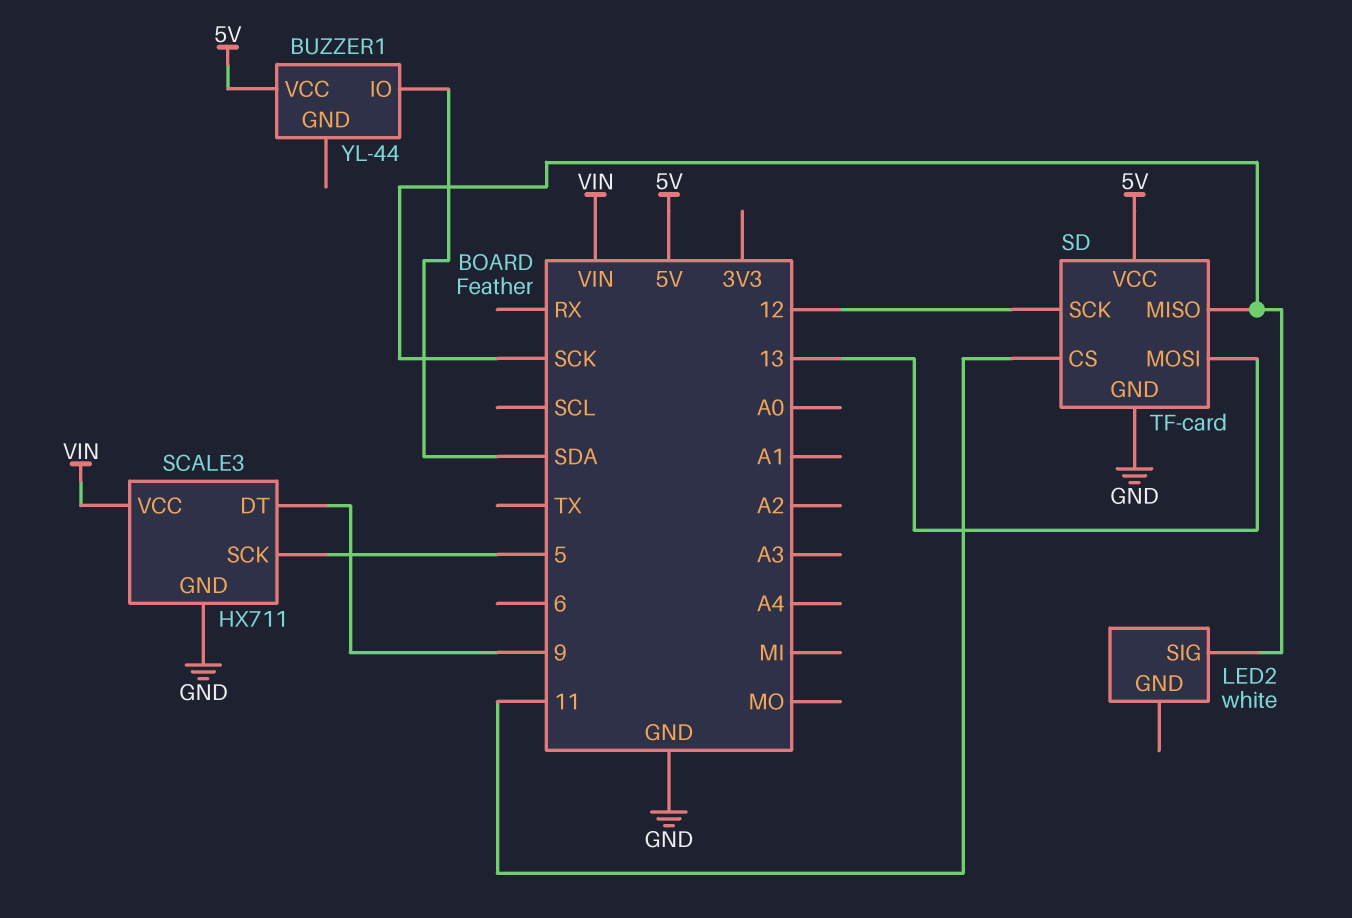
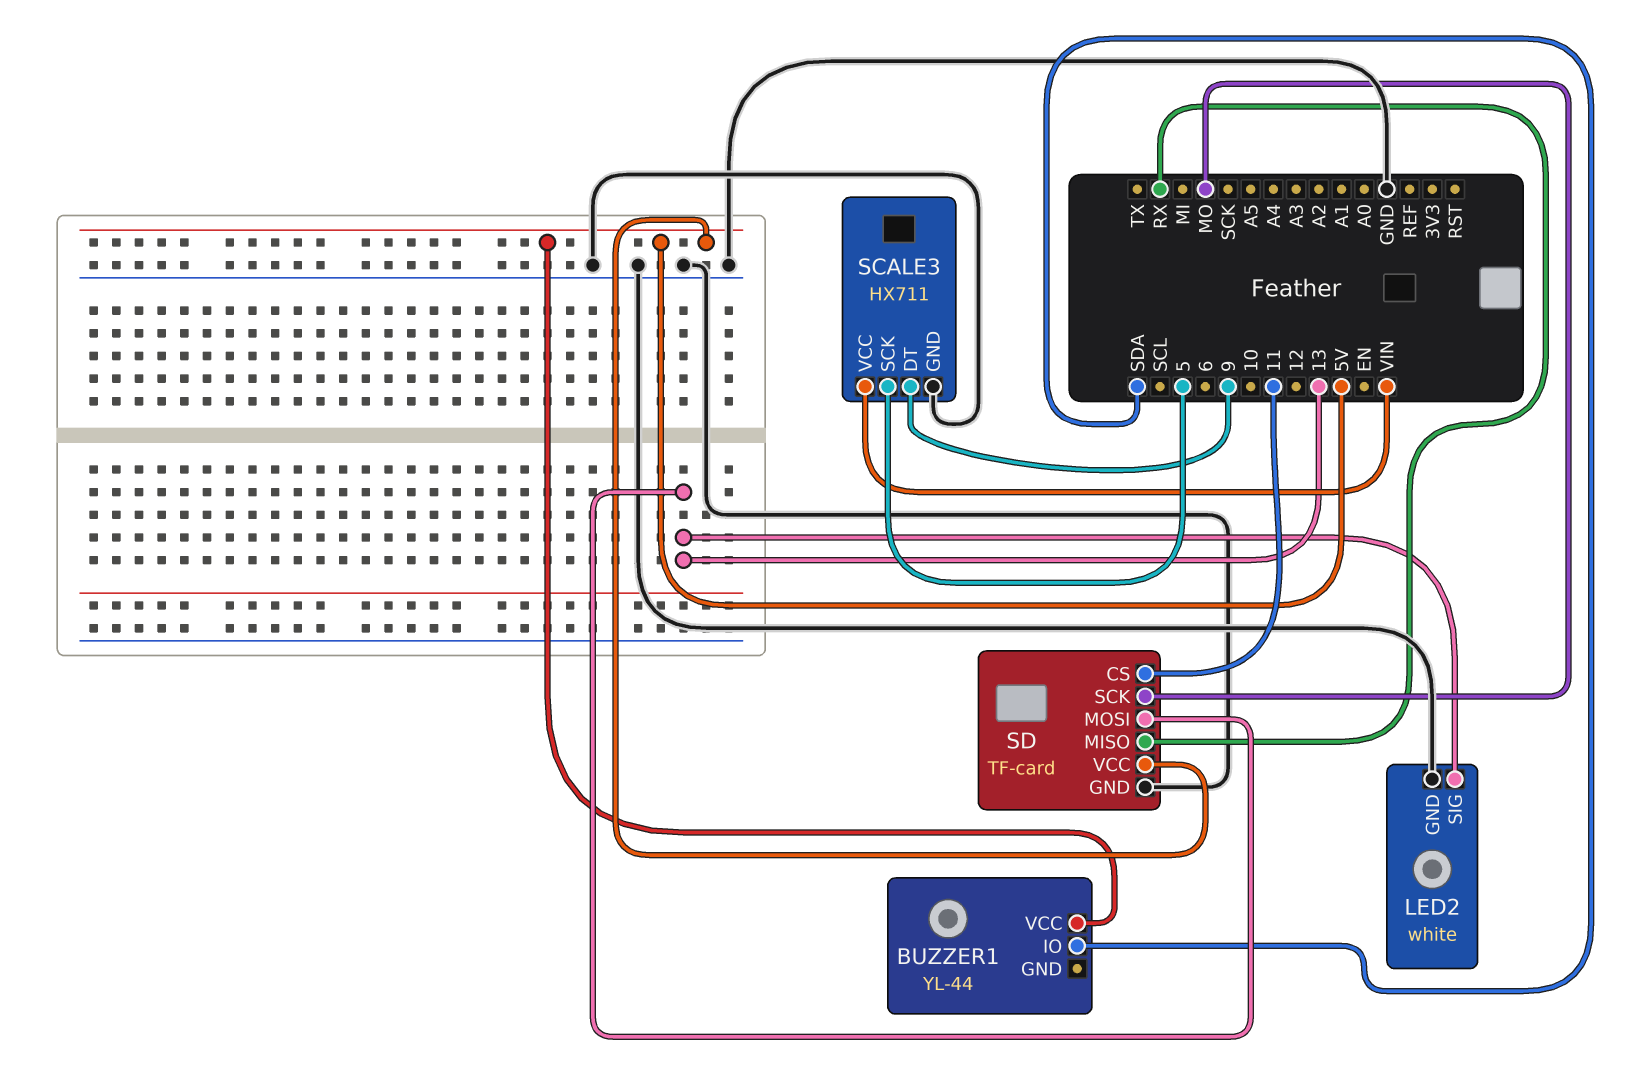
LED2 pin GND: none -> GND
LED2 pin SIG: SCK -> 13
SD pin MISO: SCK -> RX
SD pin SCK: 12 -> MO

